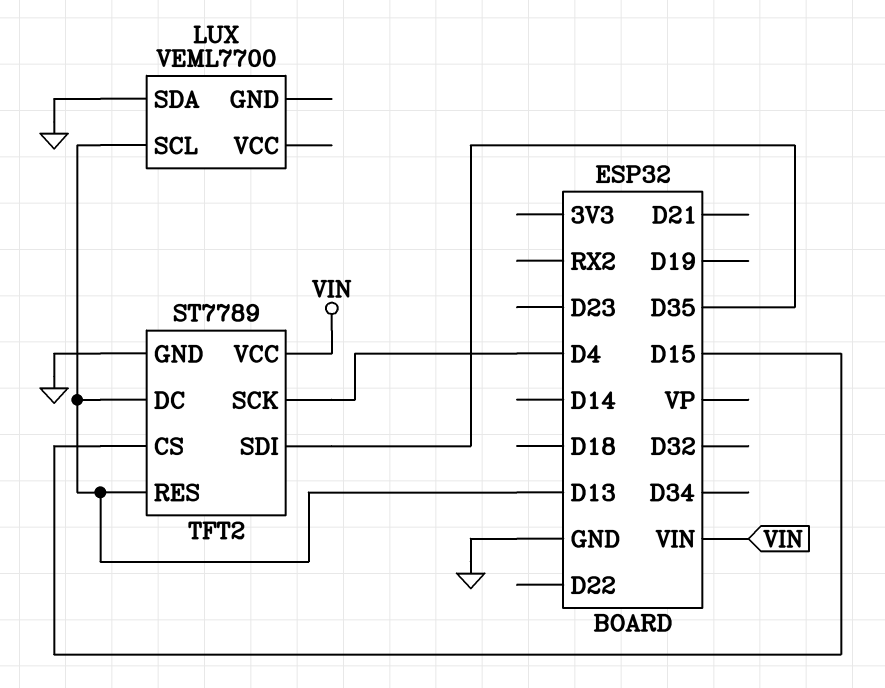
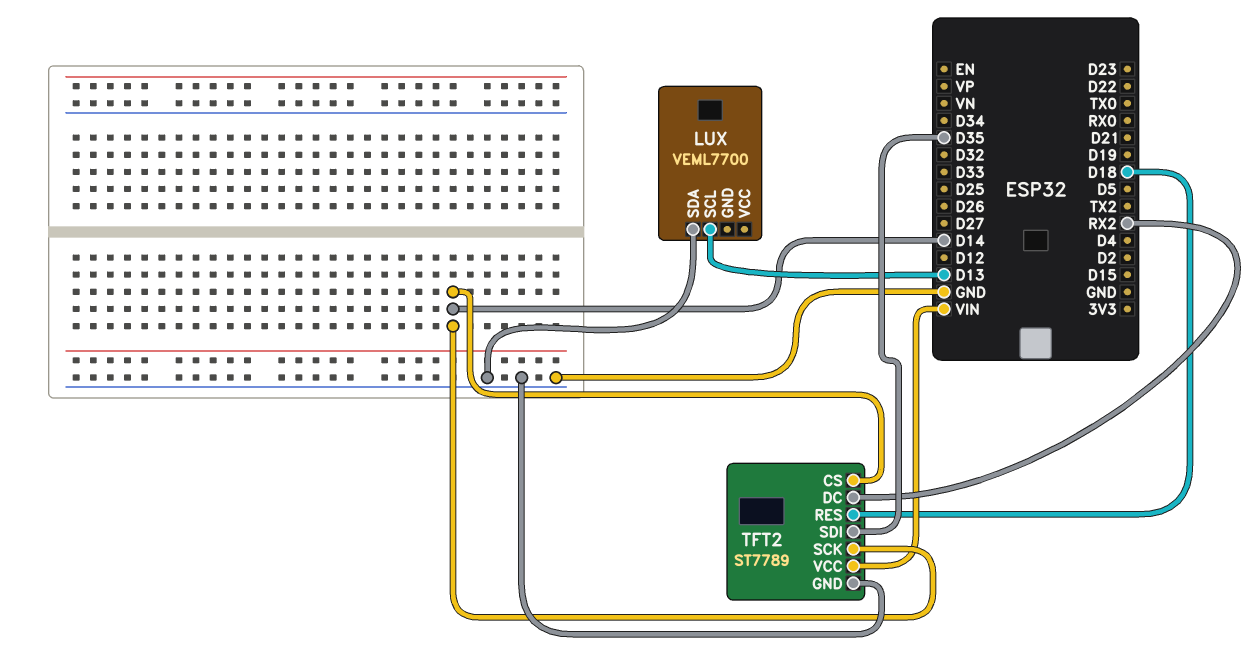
TFT2 pin CS: D15 -> D14
TFT2 pin DC: D13 -> RX2
TFT2 pin RES: D13 -> D18
TFT2 pin SCK: D4 -> D14

